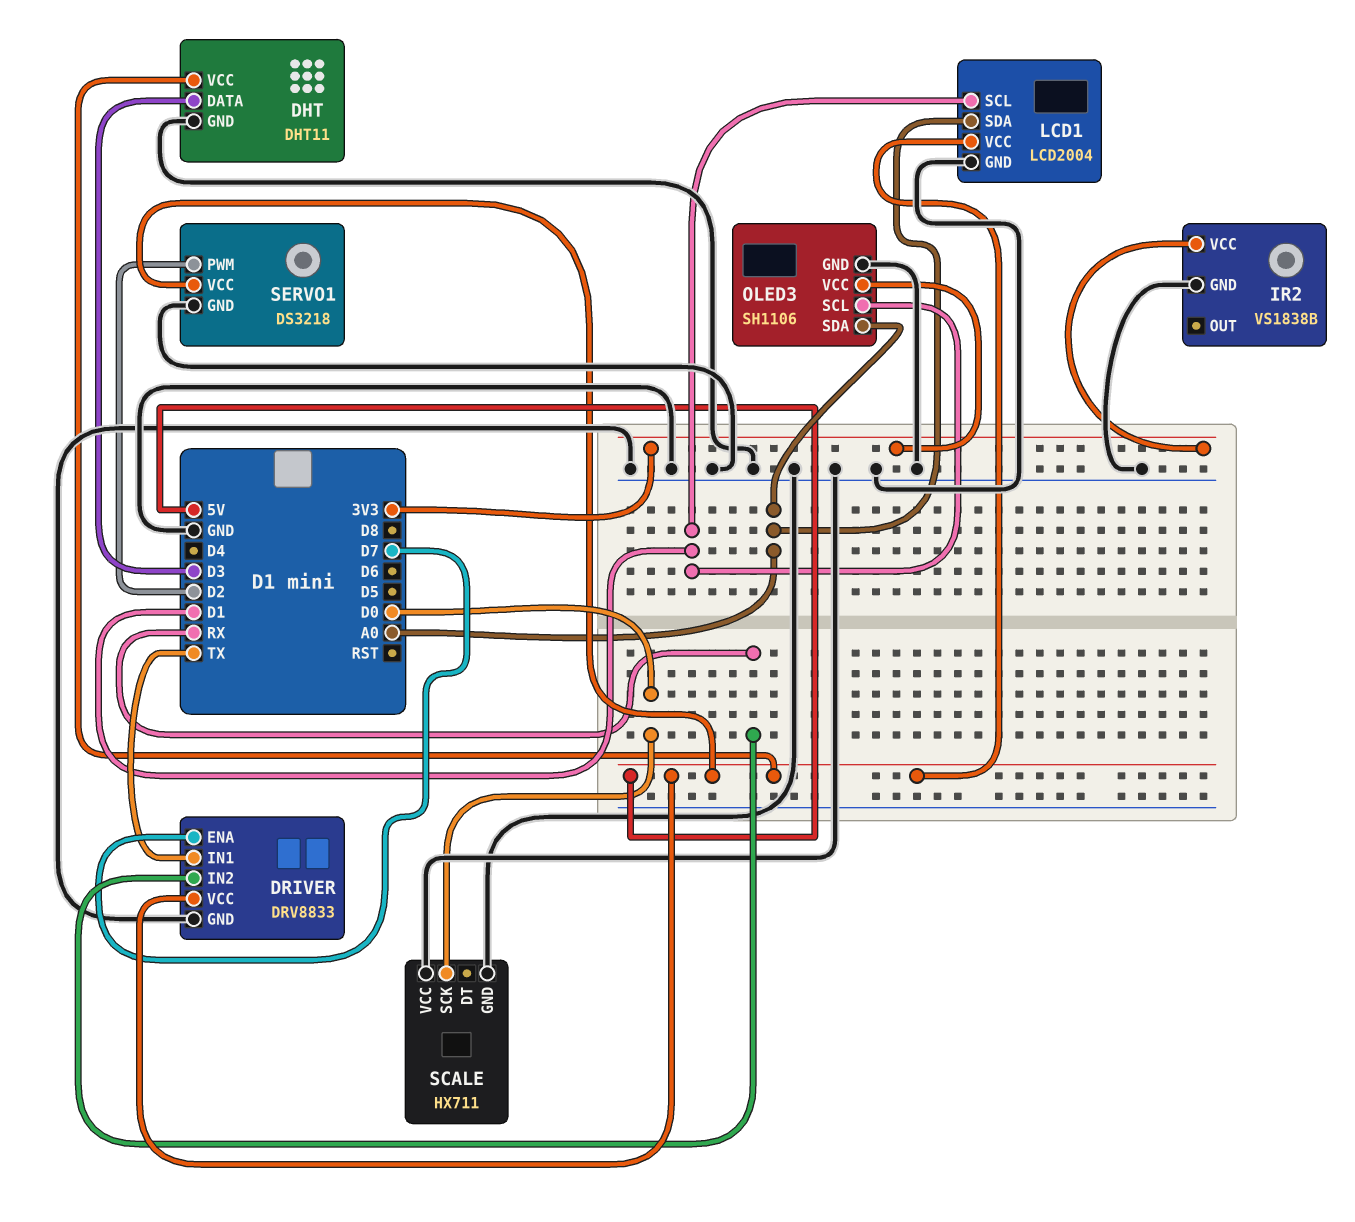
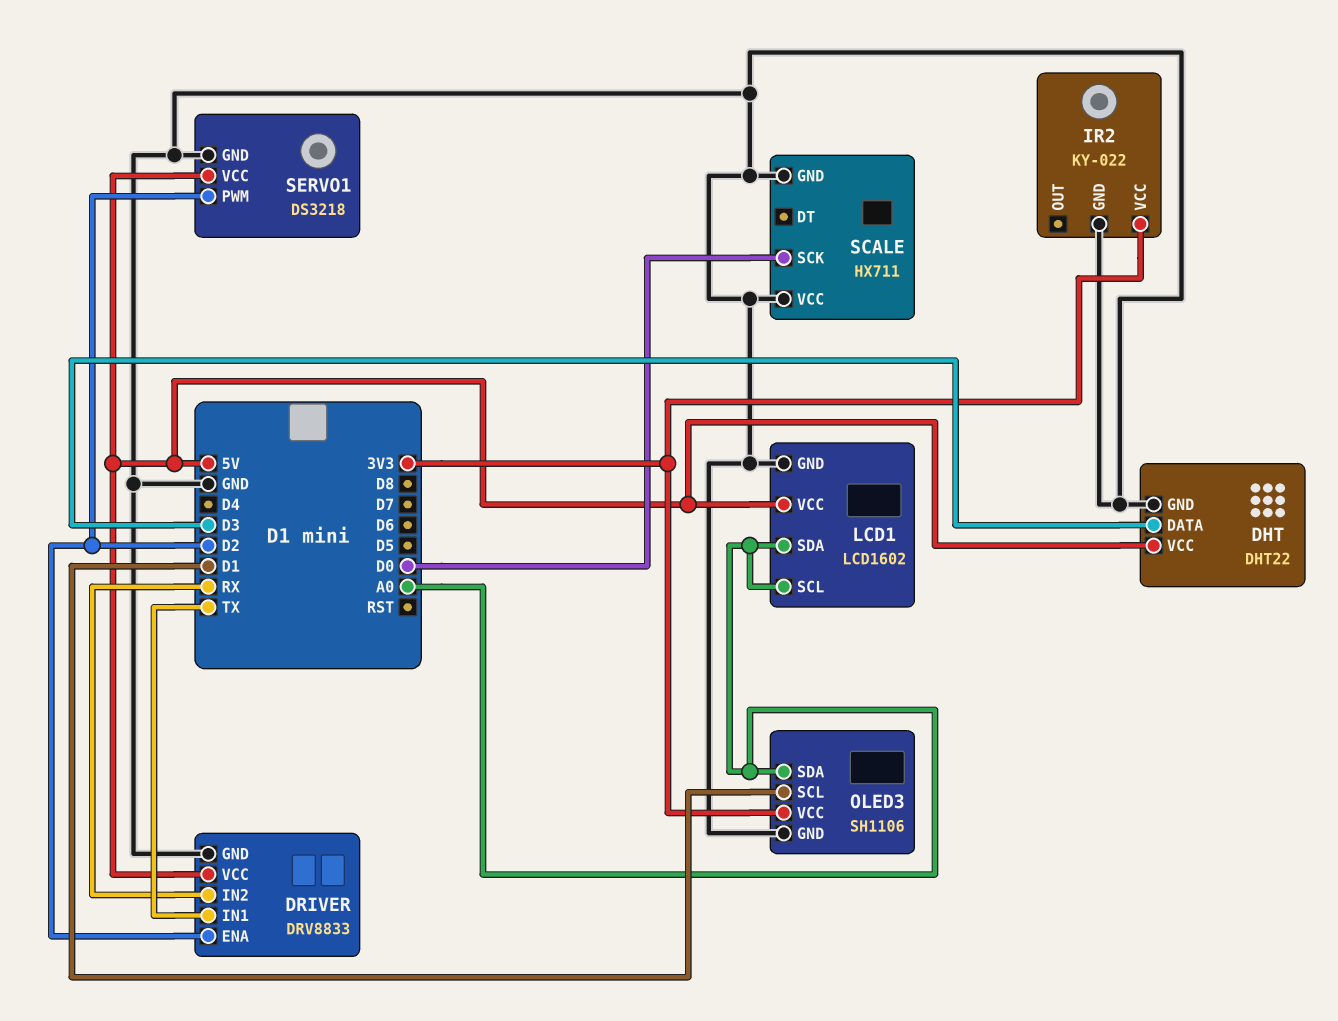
DHT: DHT11 -> DHT22
DRIVER pin ENA: D7 -> D2
IR2: VS1838B -> KY-022
LCD1: LCD2004 -> LCD1602
LCD1 pin SCL: D1 -> A0

